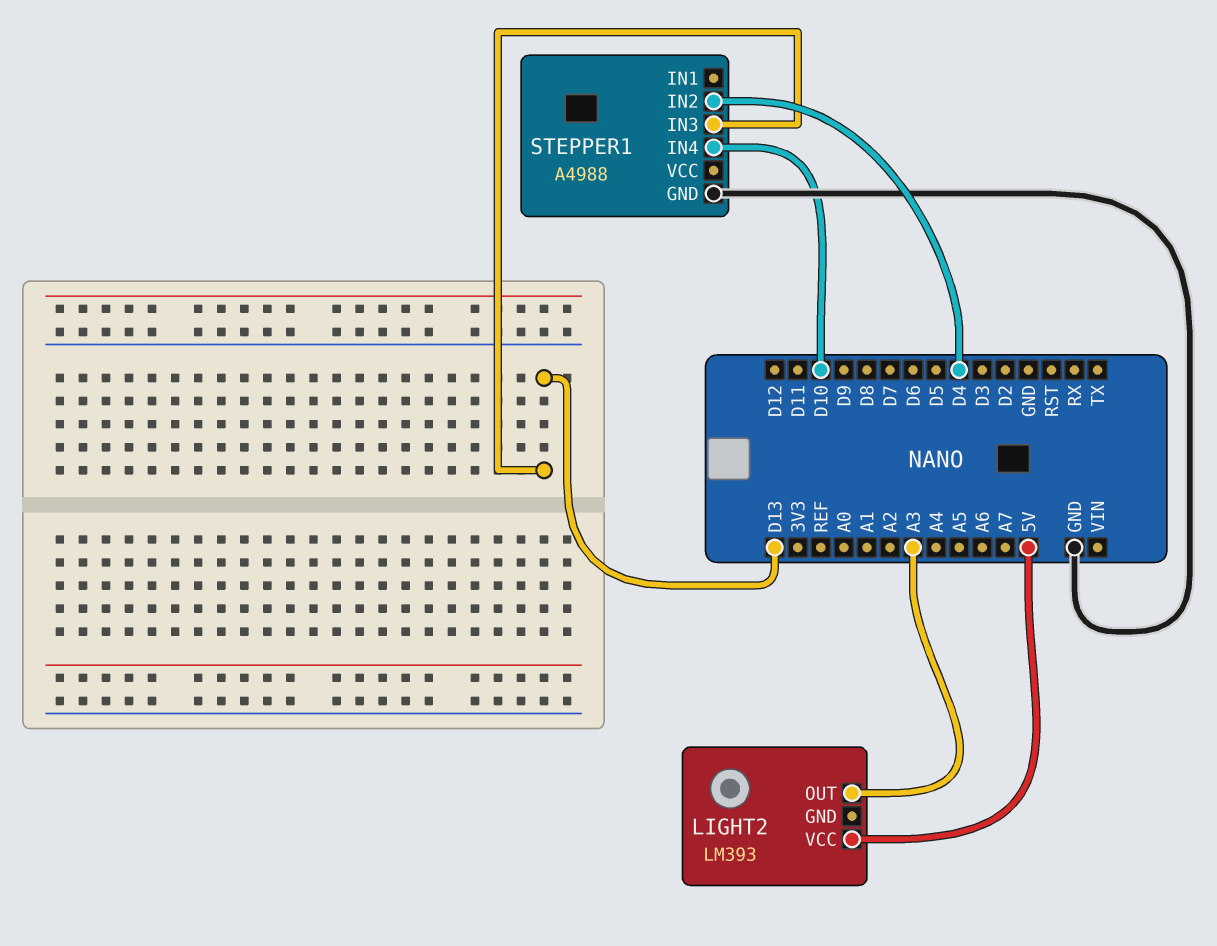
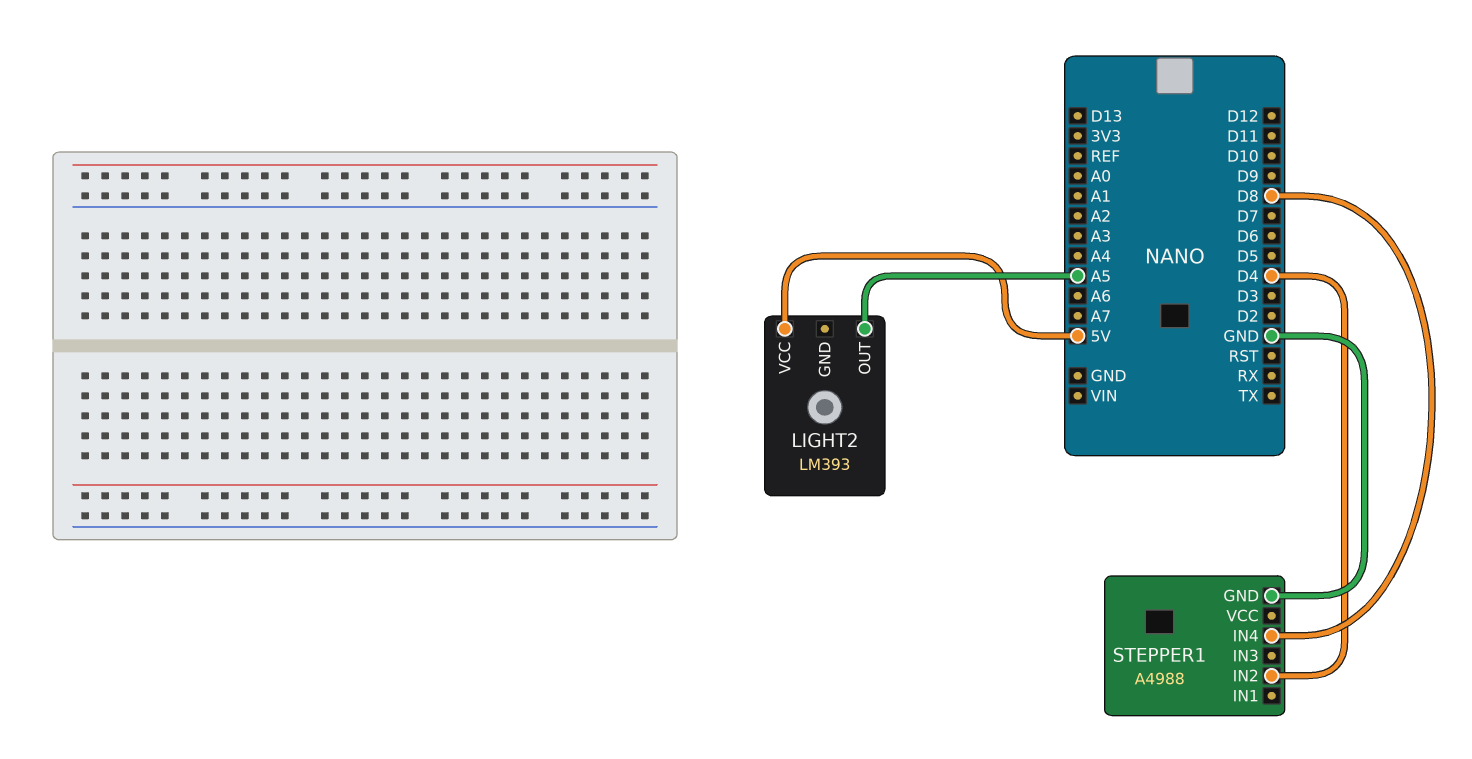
LIGHT2 pin OUT: A3 -> A5
STEPPER1 pin IN3: D13 -> none
STEPPER1 pin IN4: D10 -> D8

